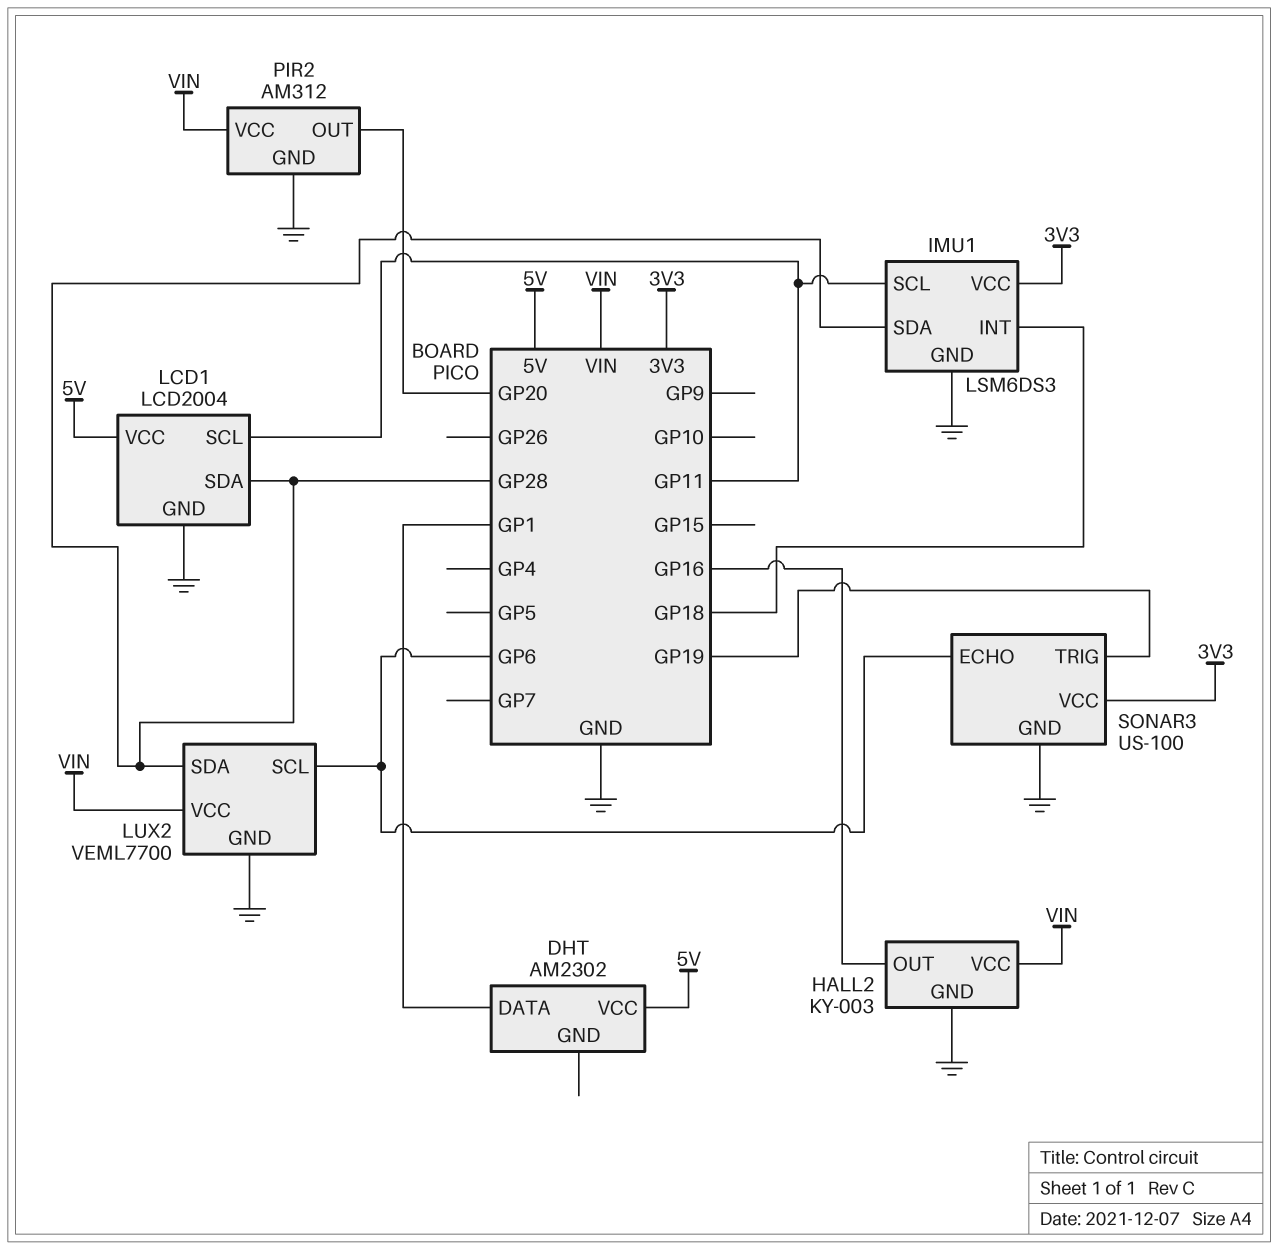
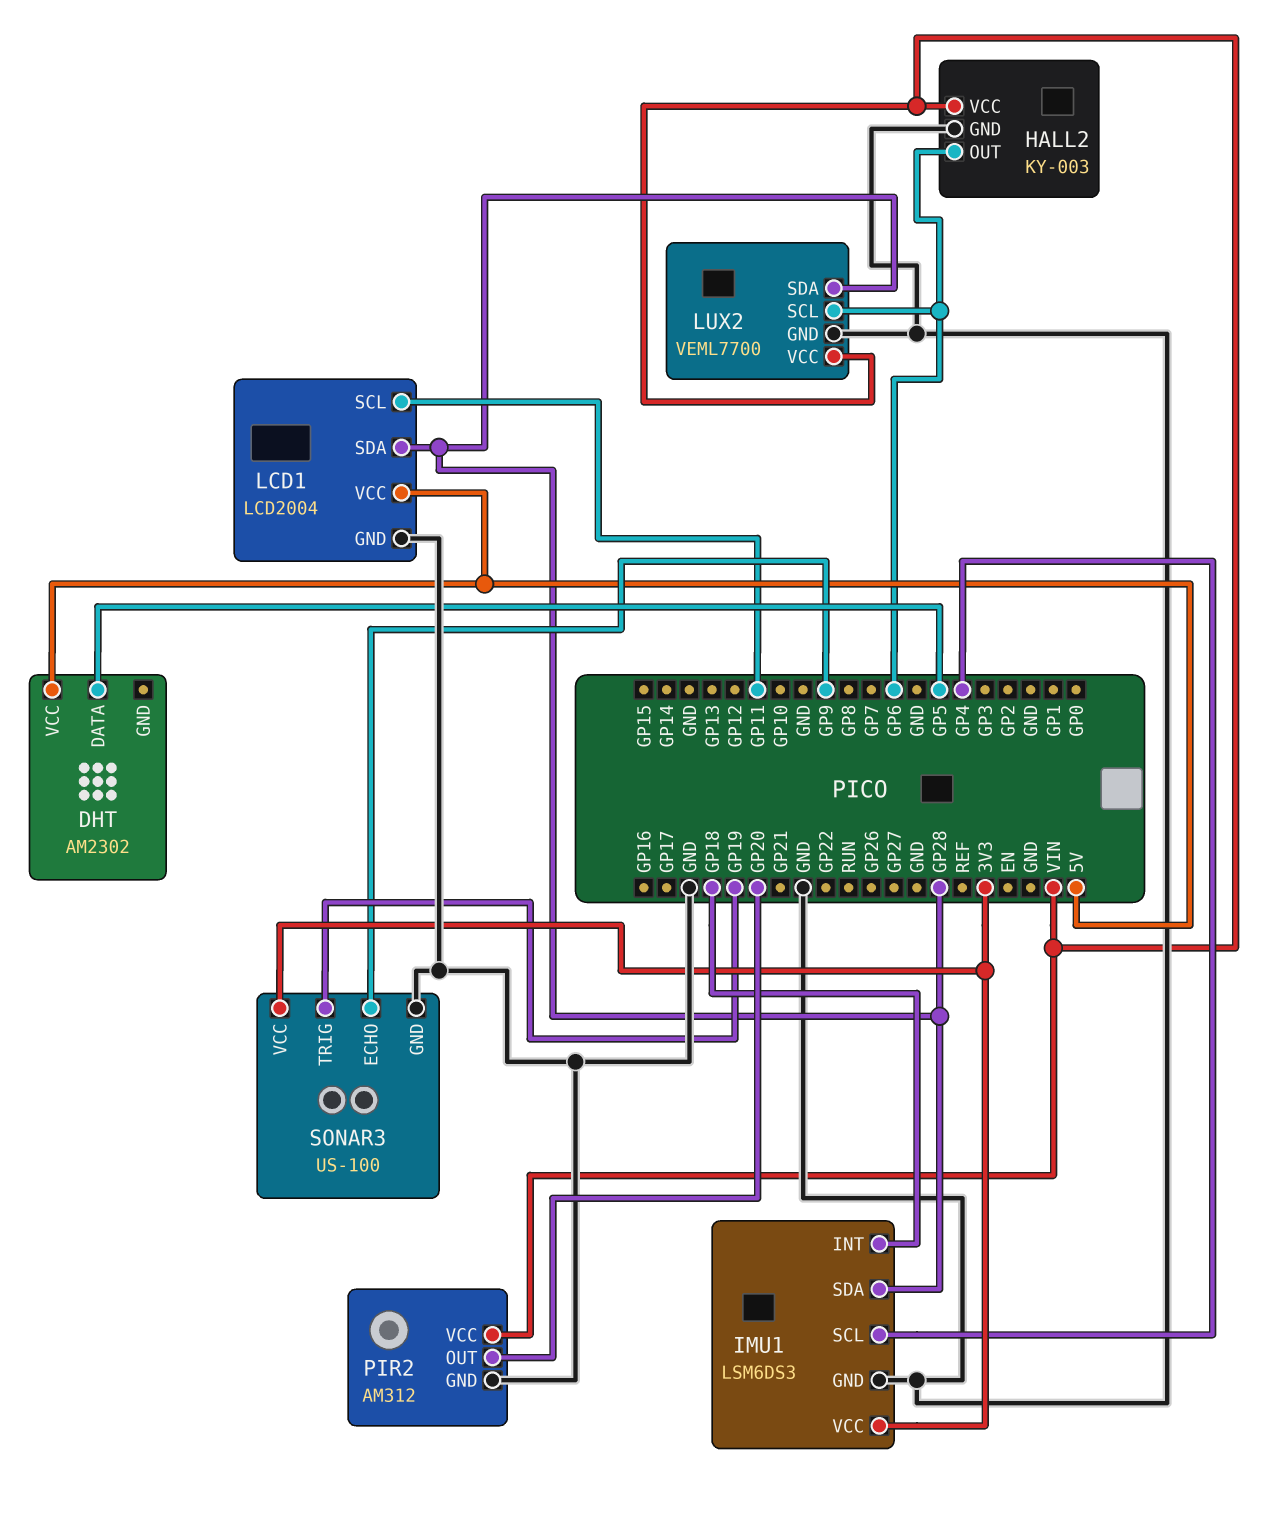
DHT pin DATA: GP1 -> GP5
HALL2 pin OUT: GP16 -> GP6
IMU1 pin SCL: GP11 -> GP4
SONAR3 pin ECHO: GP6 -> GP9

